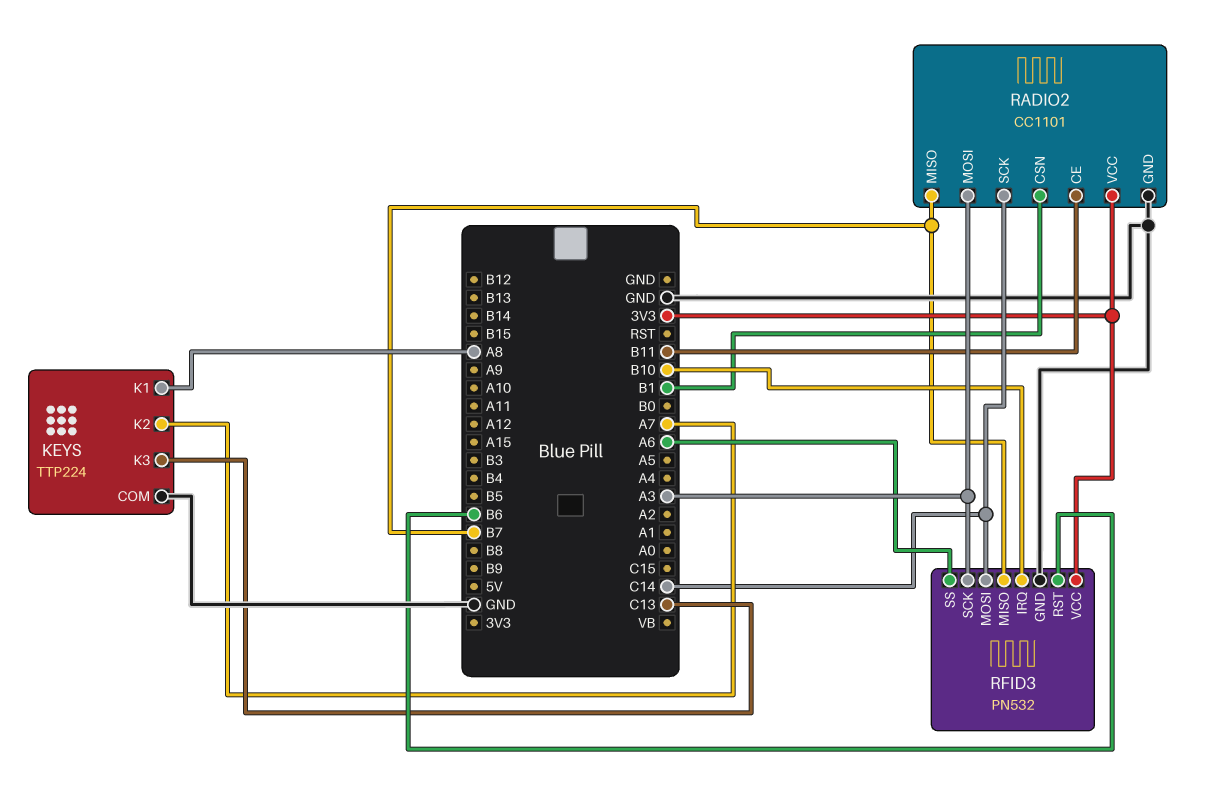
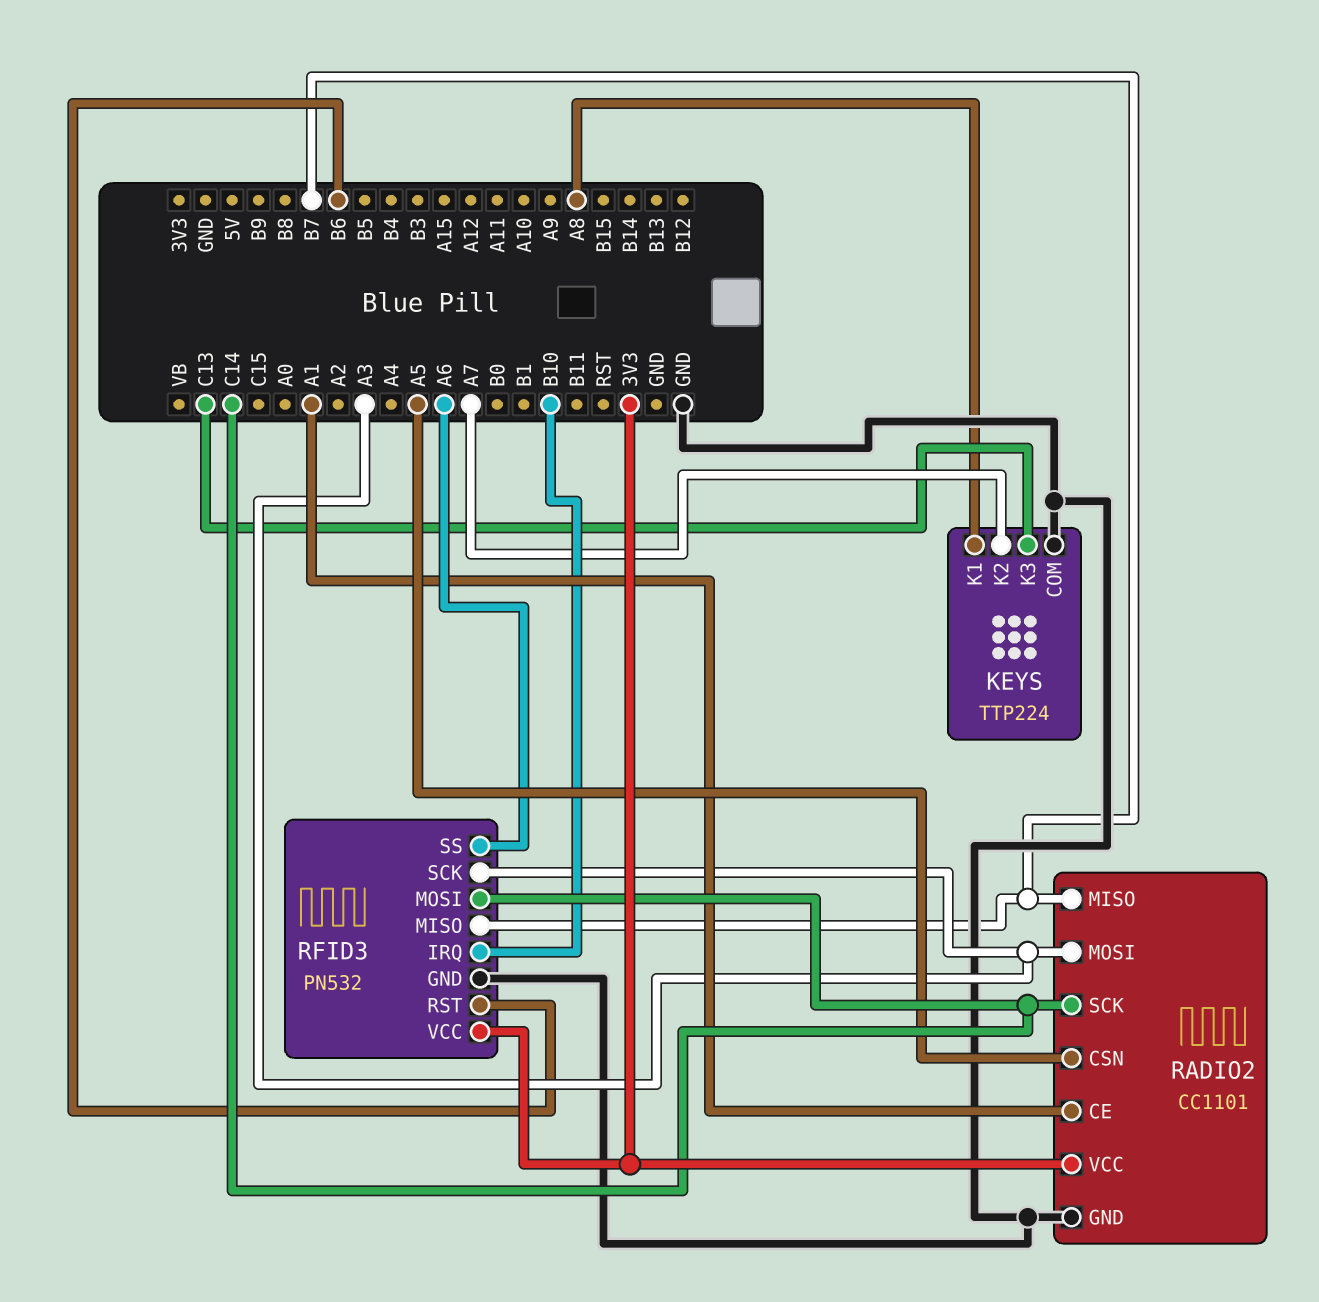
RADIO2 pin CE: B11 -> A1
RADIO2 pin CSN: B1 -> A5

